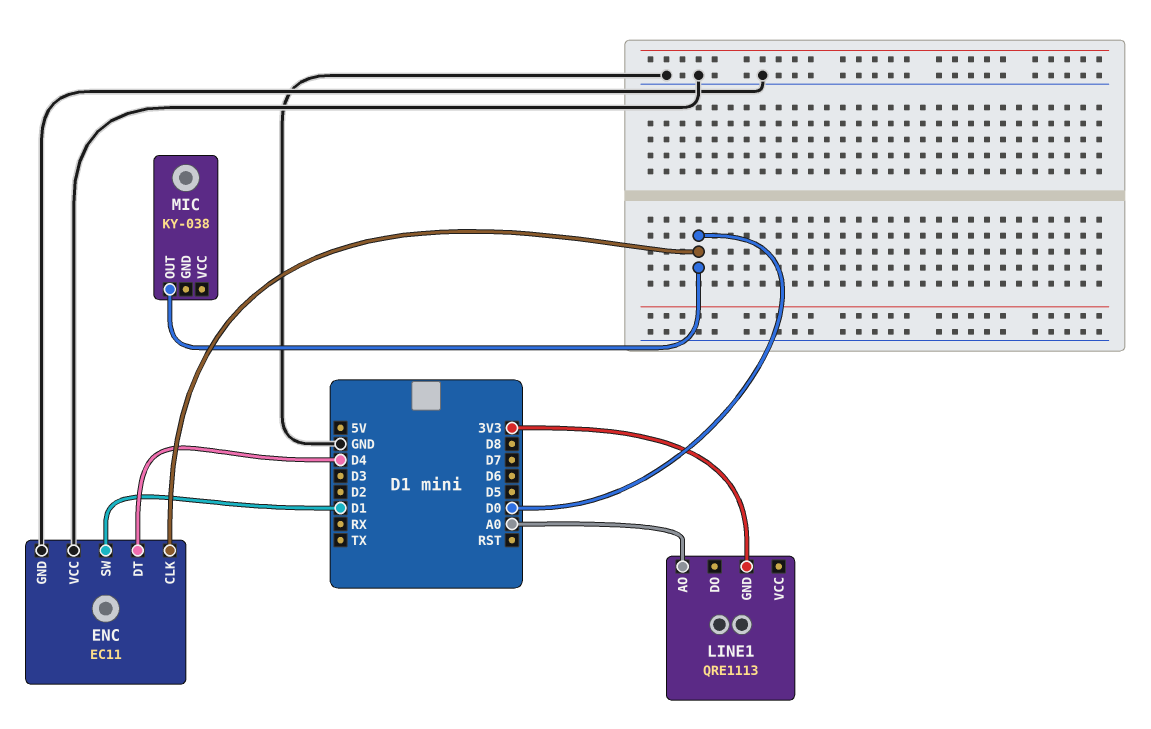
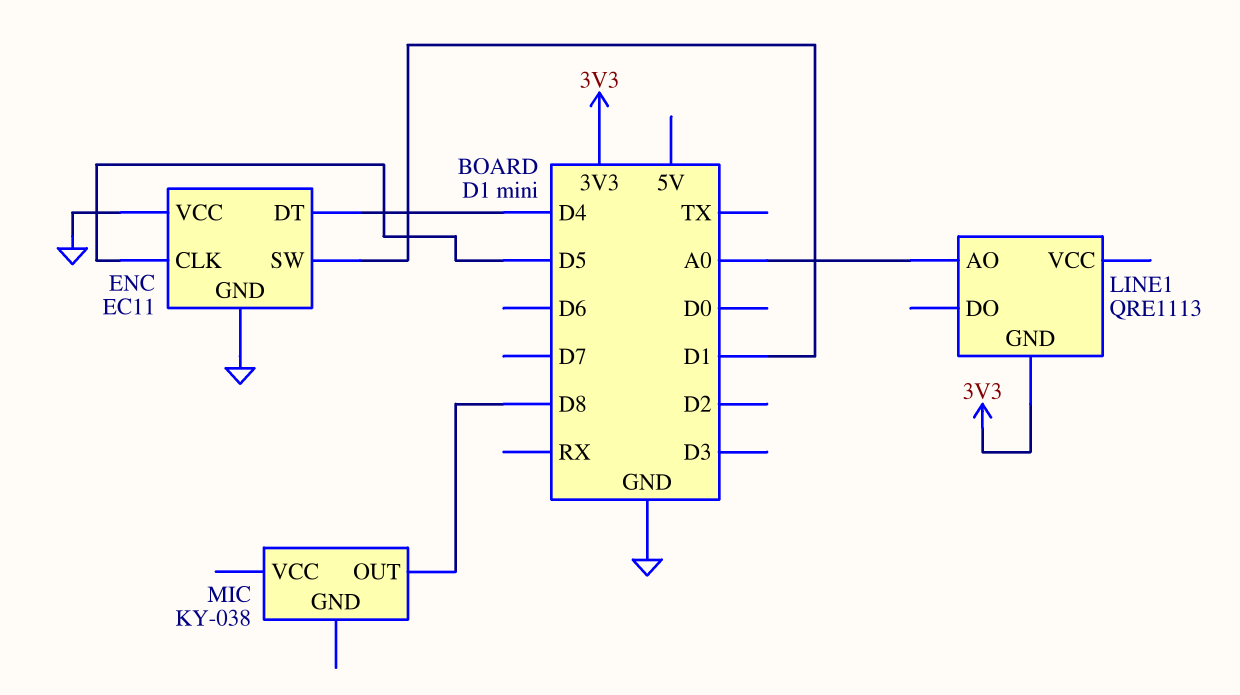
ENC pin CLK: D0 -> D5
MIC pin OUT: D0 -> D8

